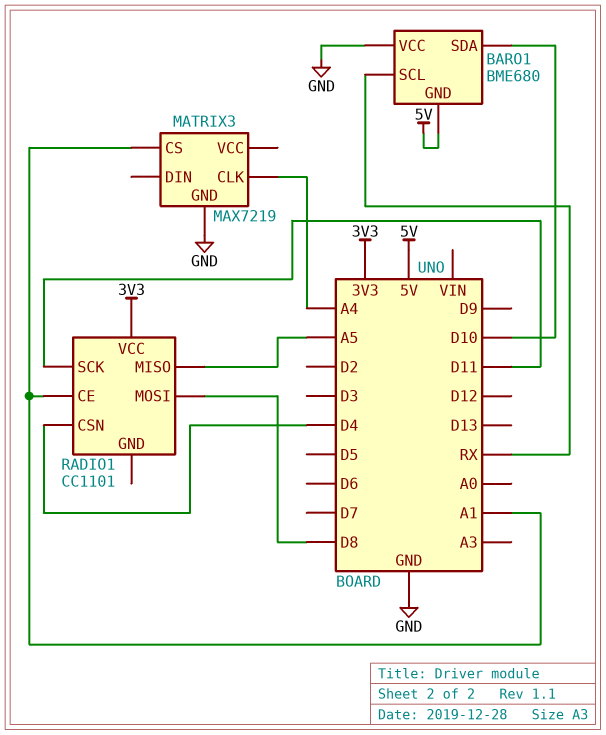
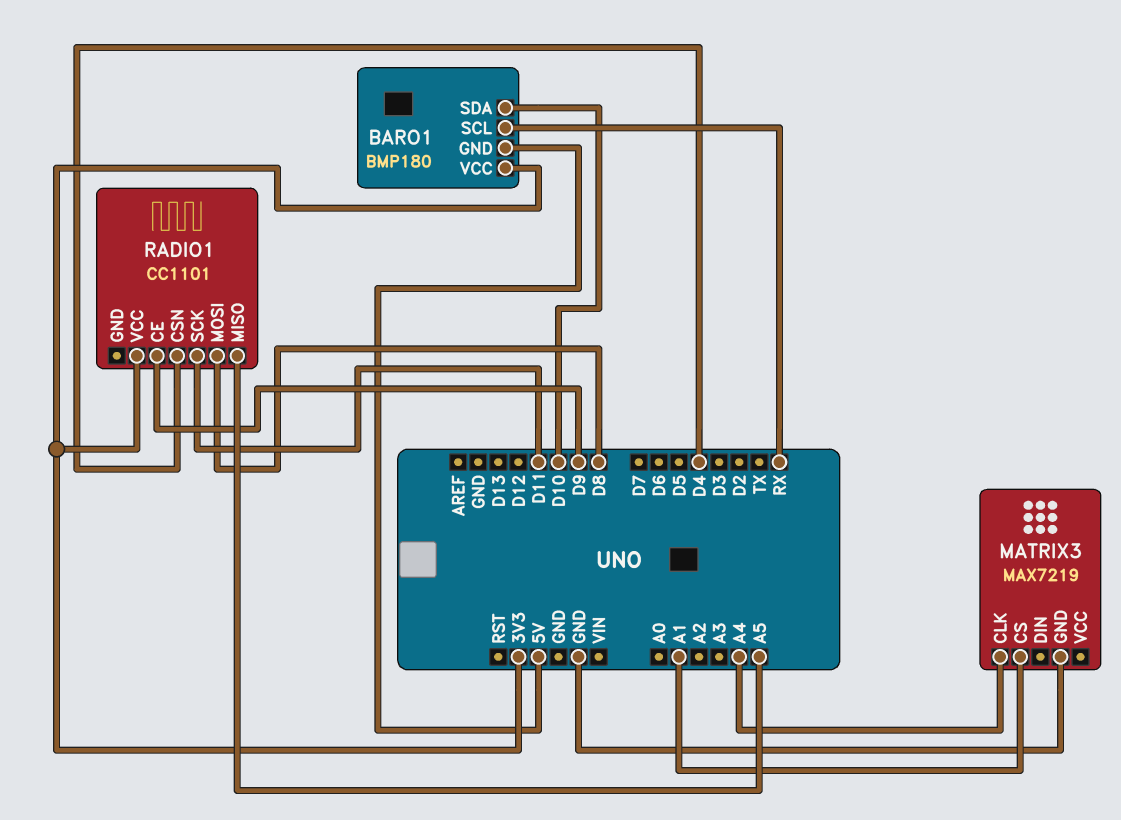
BARO1: BME680 -> BMP180
BARO1 pin VCC: GND -> 3V3
RADIO1 pin CE: A1 -> D9

